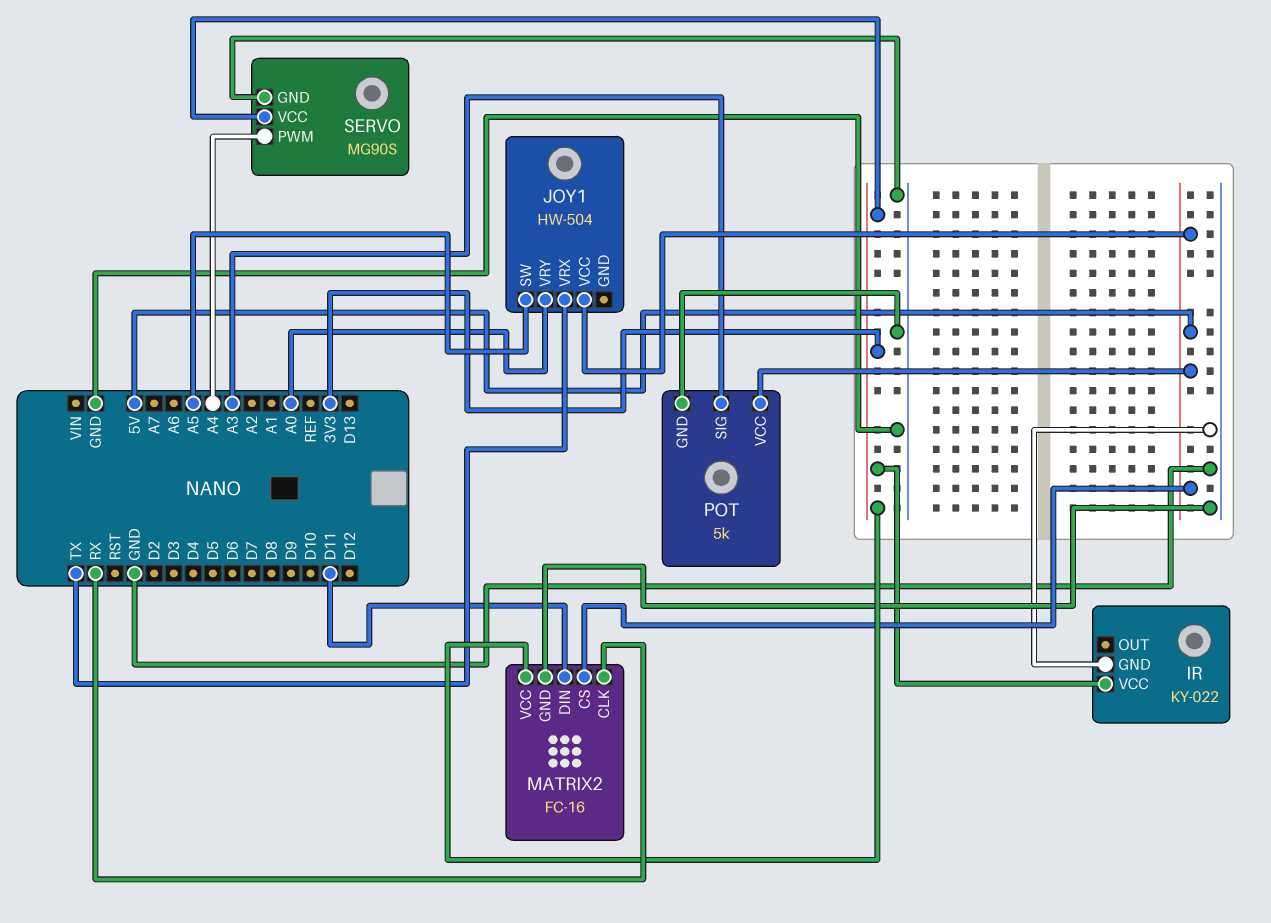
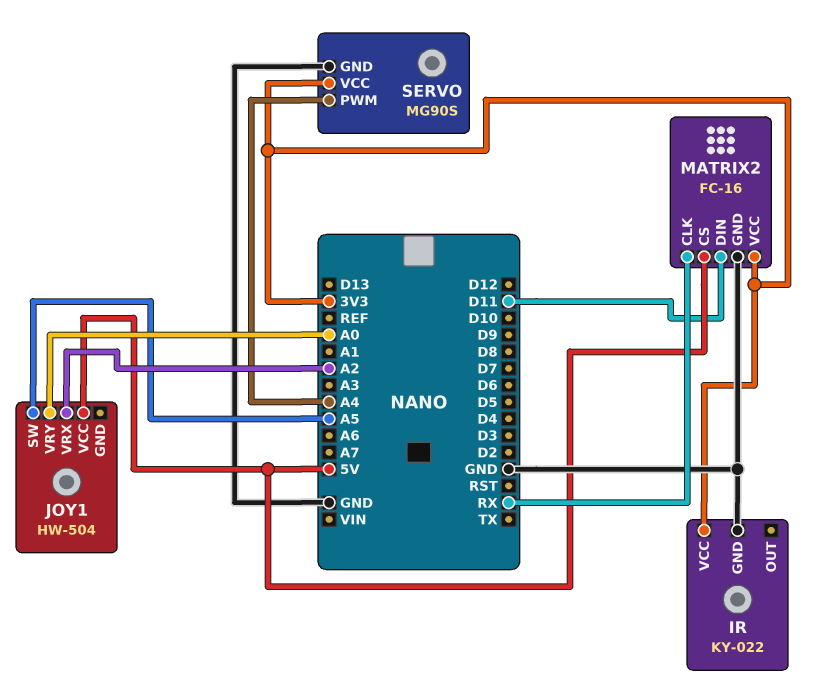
JOY1 pin VRX: TX -> A2
POT: 5k -> none
POT pin GND: GND -> none
POT pin SIG: A3 -> none
POT pin VCC: 5V -> none

